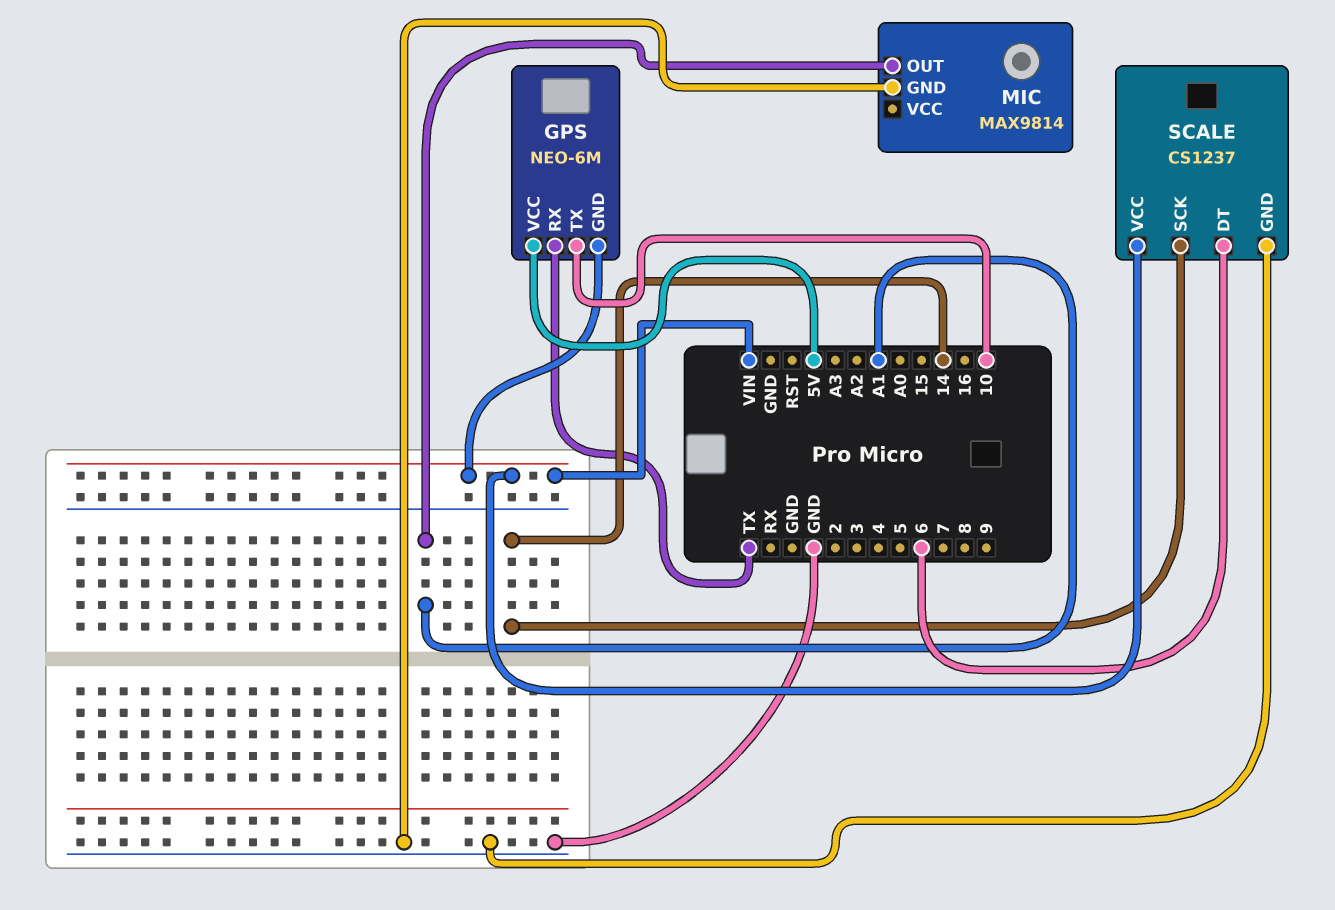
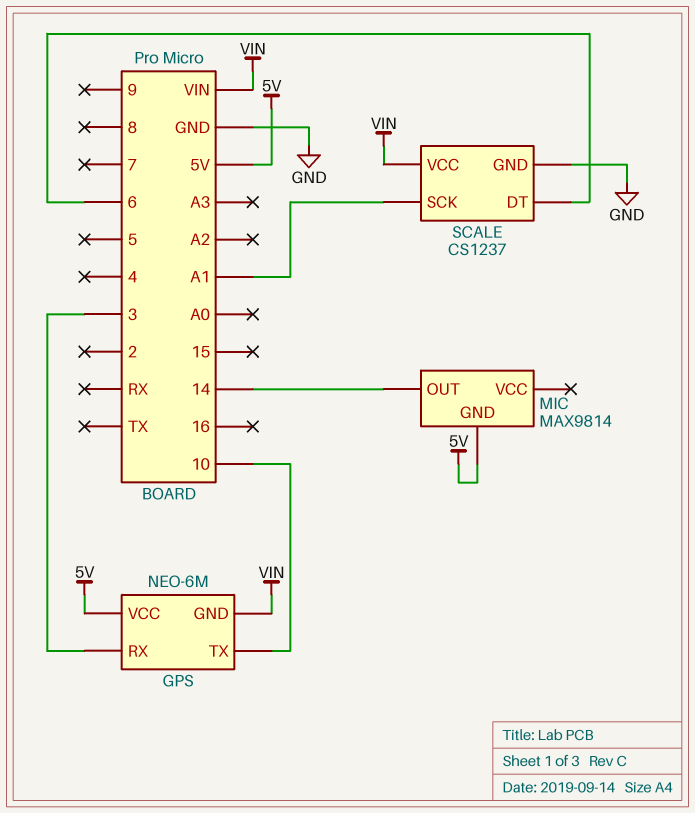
GPS pin RX: TX -> 3
MIC pin GND: GND -> 5V
MIC pin OUT: A1 -> 14
SCALE pin SCK: 14 -> A1

